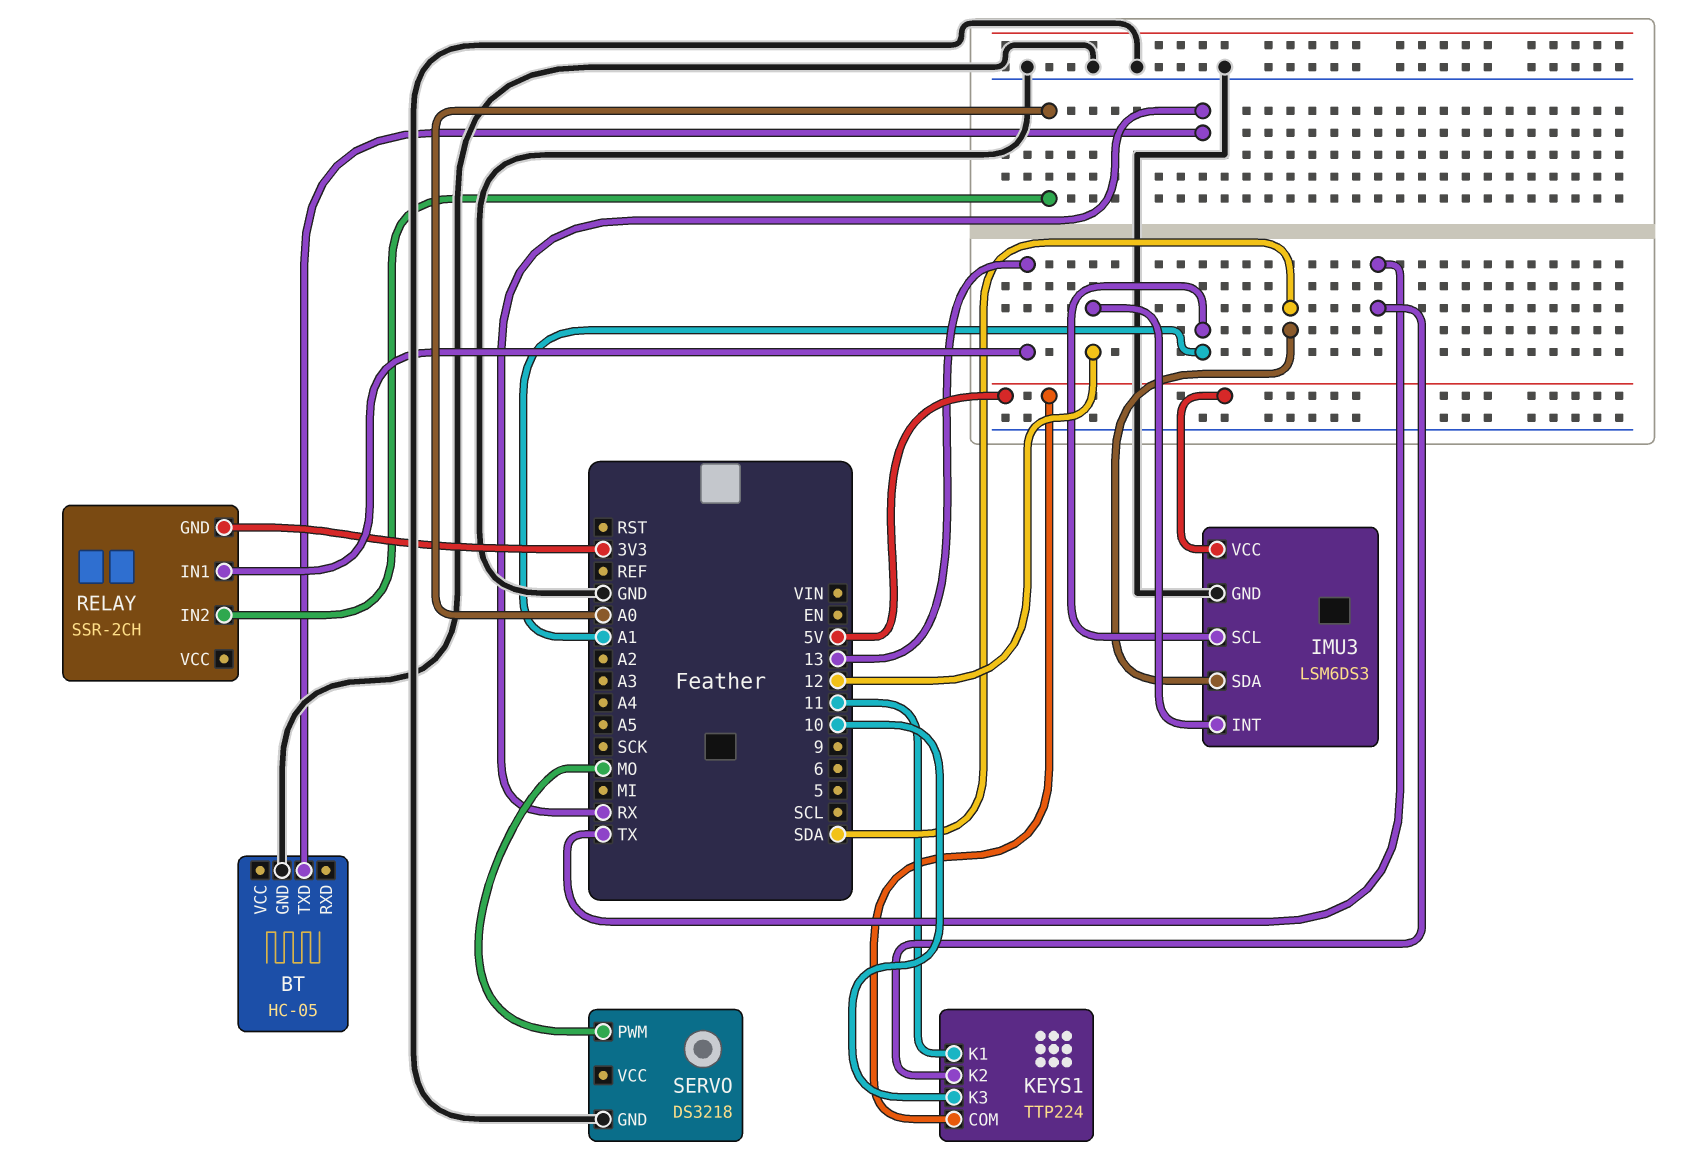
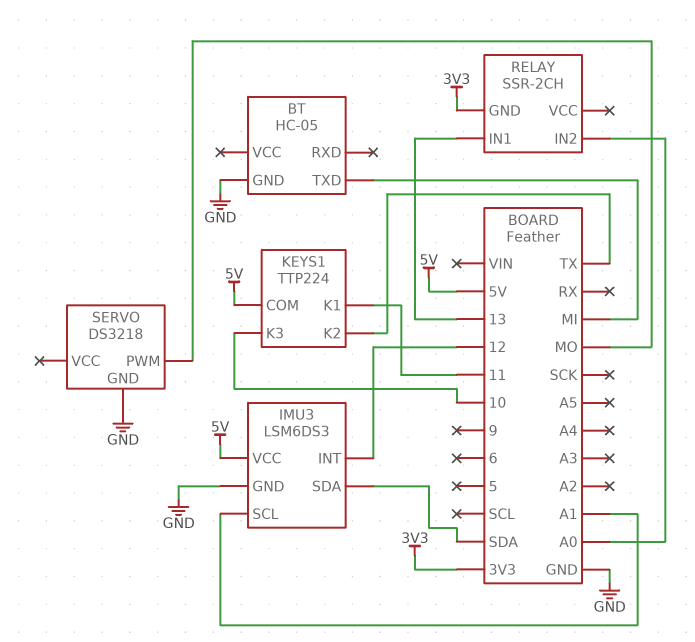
BT pin TXD: RX -> MI

